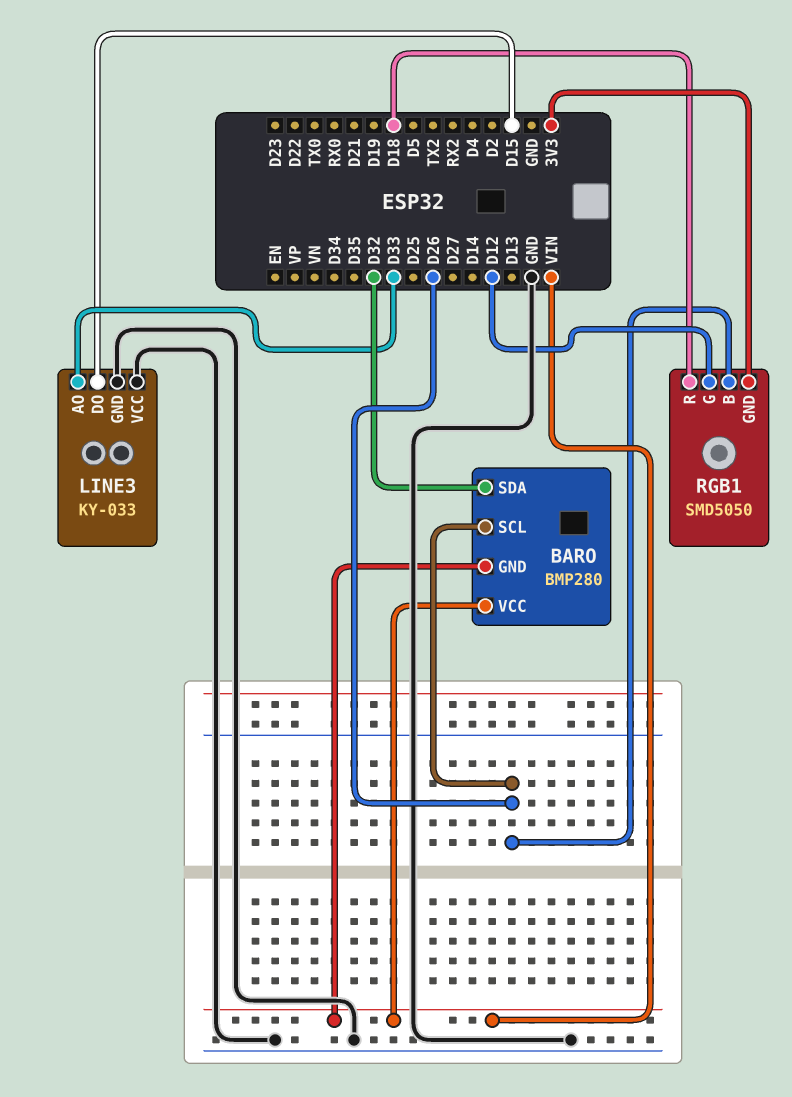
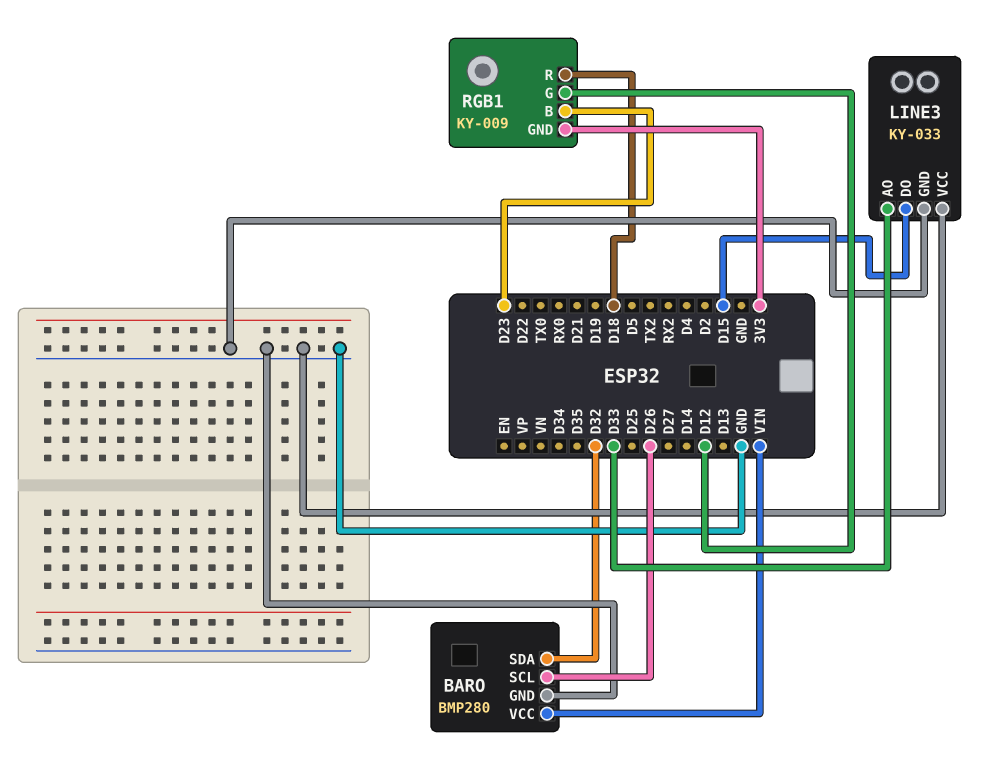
BARO pin GND: VIN -> GND
RGB1: SMD5050 -> KY-009
RGB1 pin B: D26 -> D23

